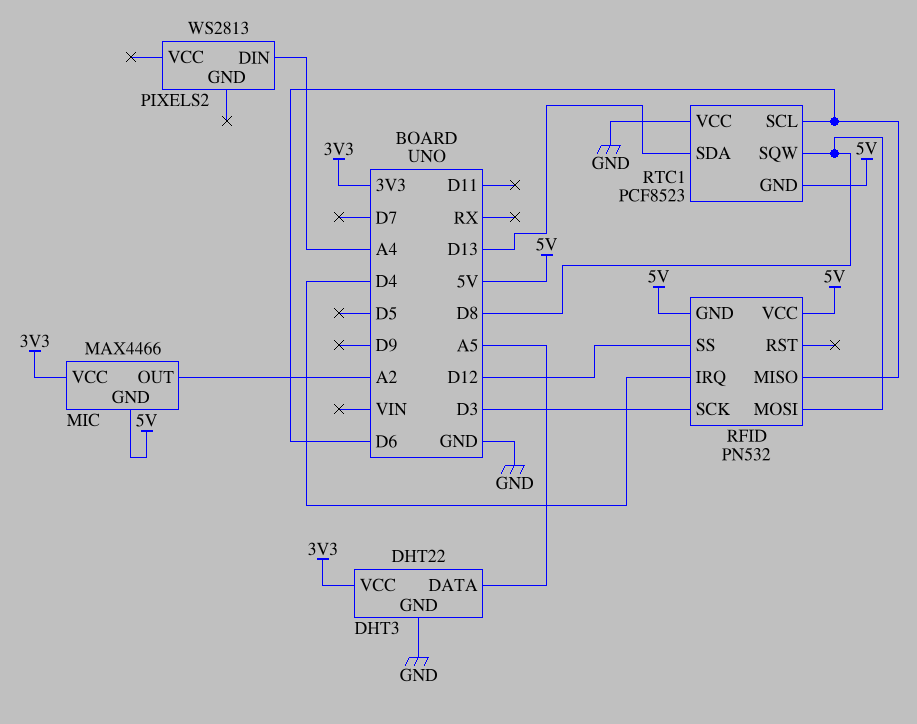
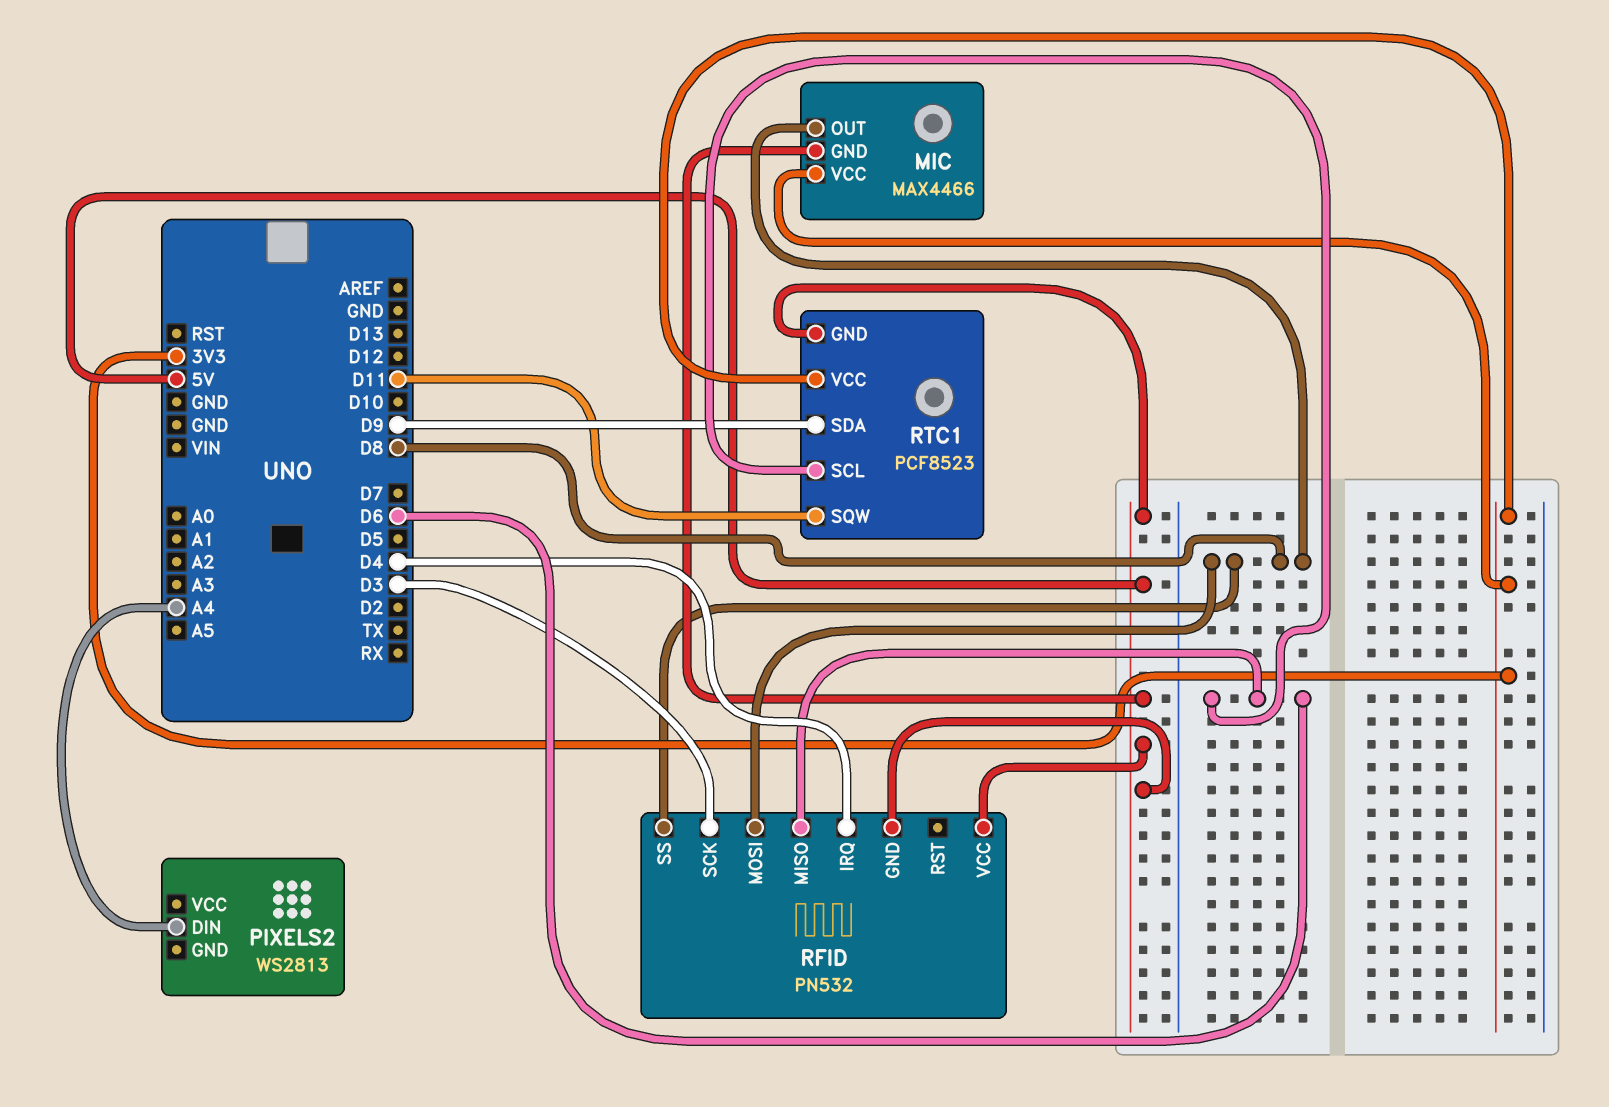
DHT3: DHT22 -> none
DHT3 pin DATA: A5 -> none
DHT3 pin GND: GND -> none
DHT3 pin VCC: 3V3 -> none
MIC pin OUT: A2 -> D8
RFID pin SS: D12 -> D8
RTC1 pin SDA: D13 -> D9
RTC1 pin SQW: D8 -> D11
RTC1 pin VCC: GND -> 3V3

